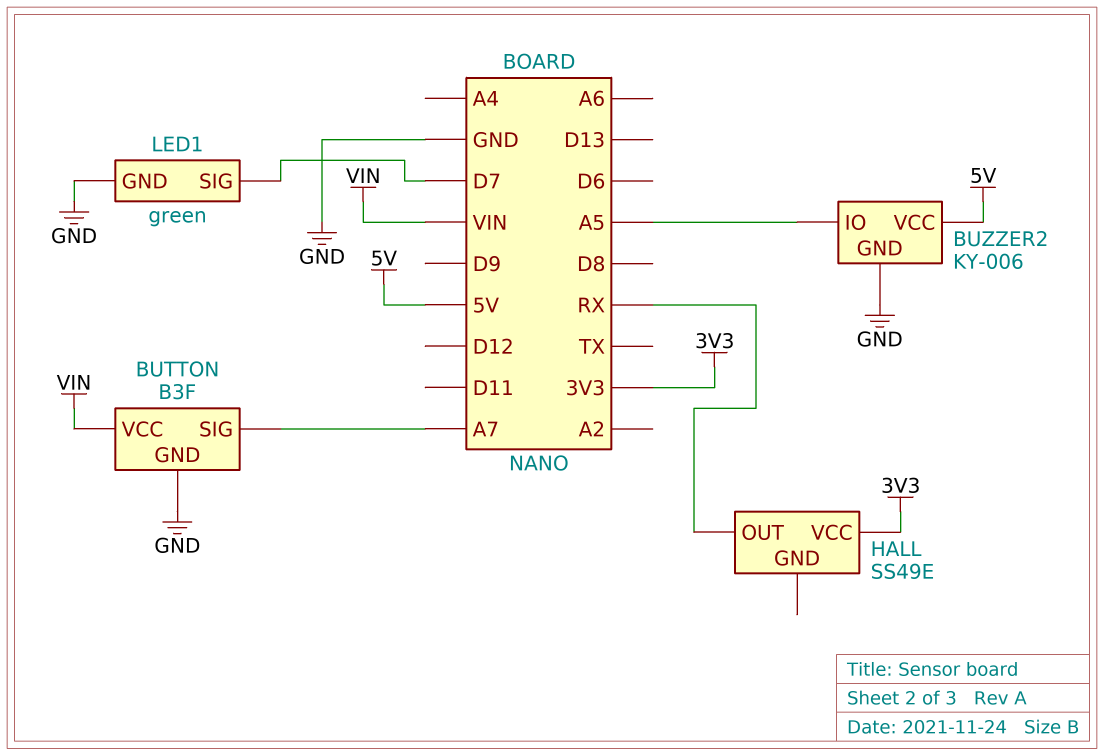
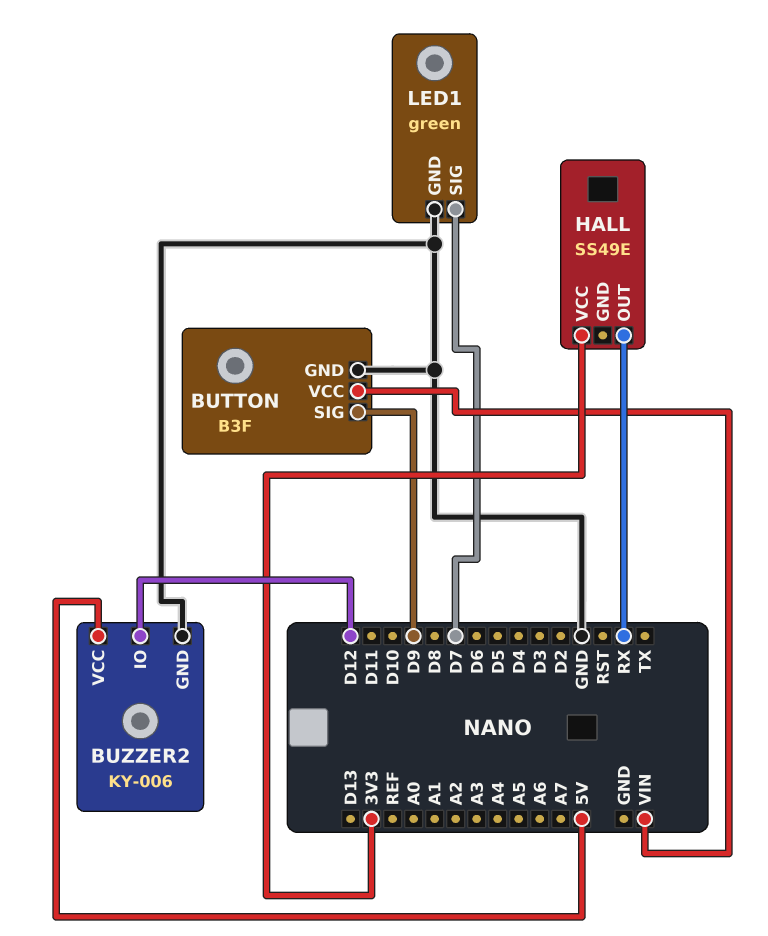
BUTTON pin SIG: A7 -> D9
BUZZER2 pin IO: A5 -> D12

